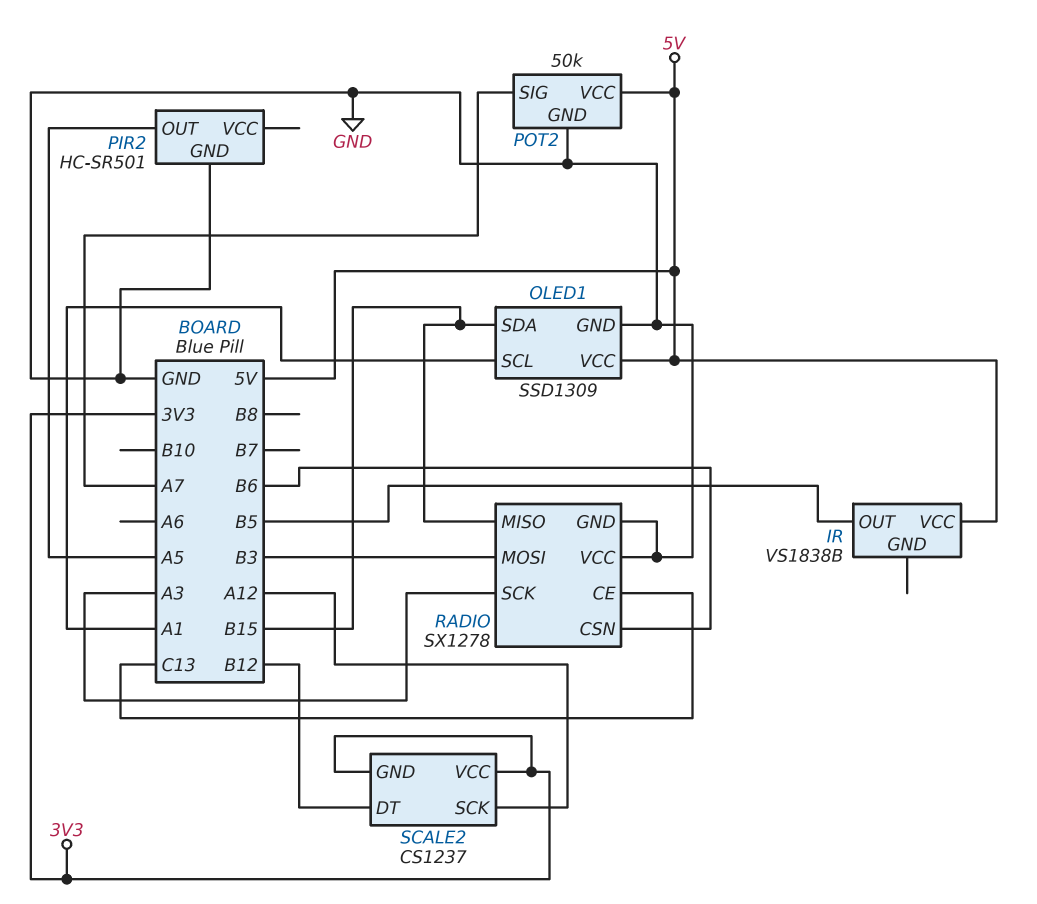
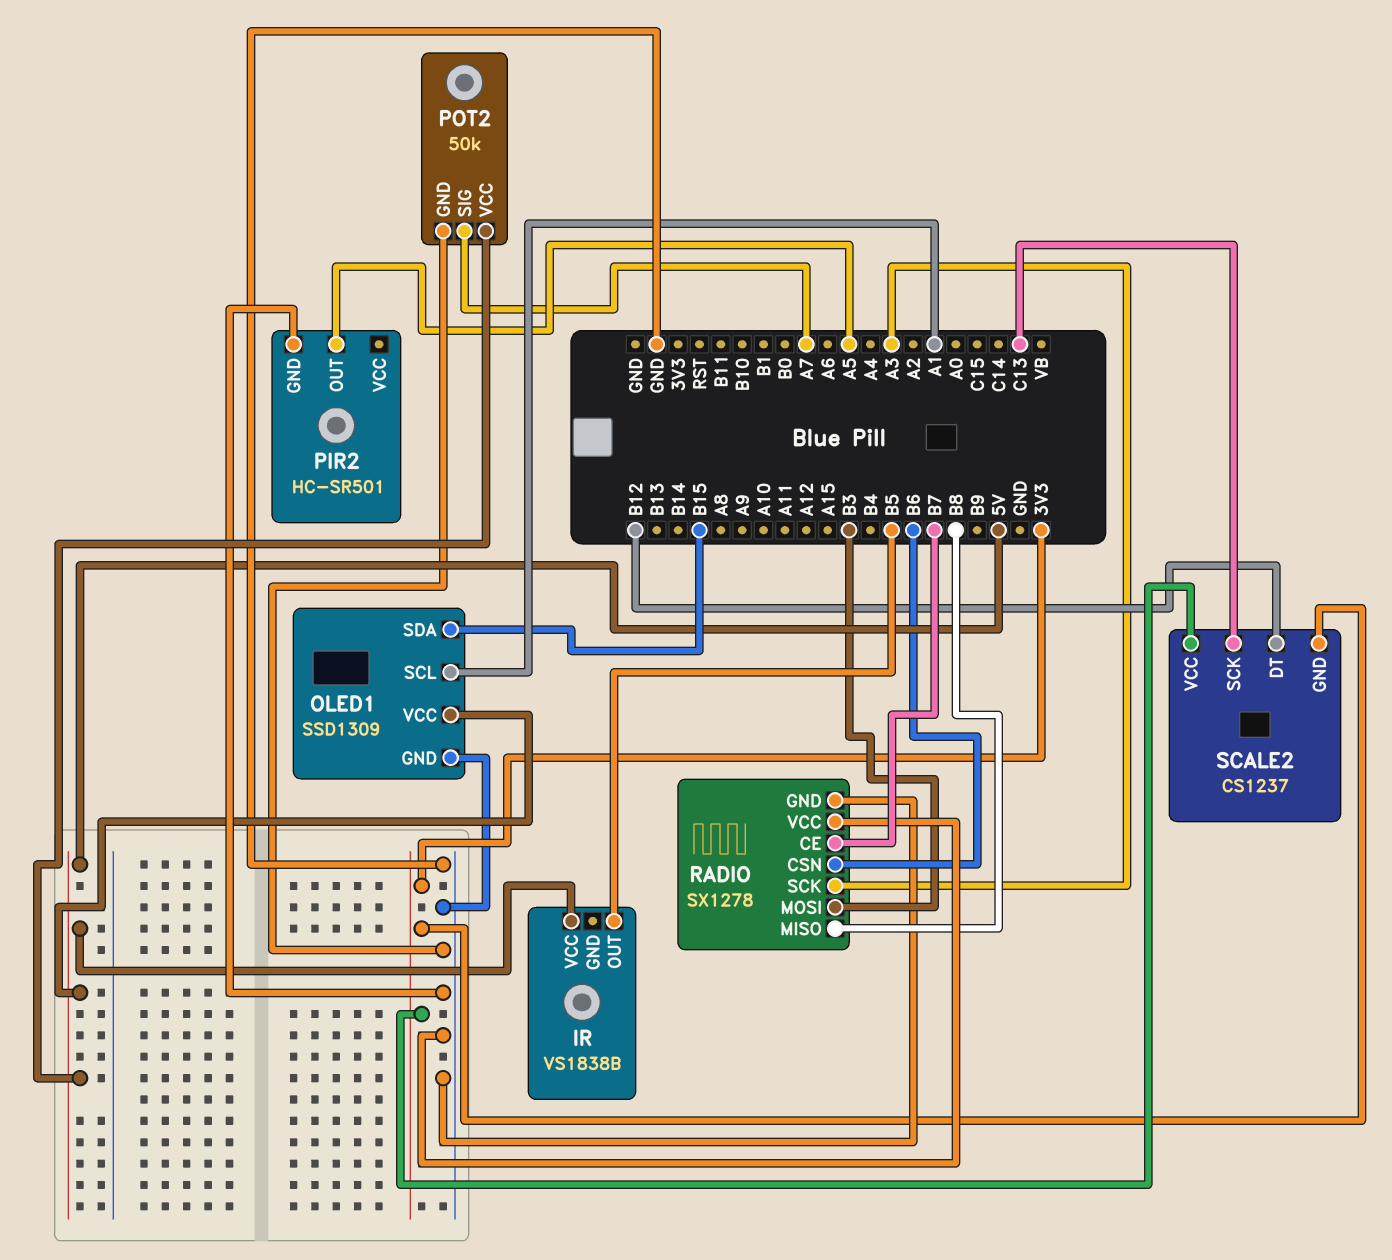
RADIO pin CE: C13 -> B7
RADIO pin MISO: B15 -> B8
SCALE2 pin SCK: A12 -> C13

